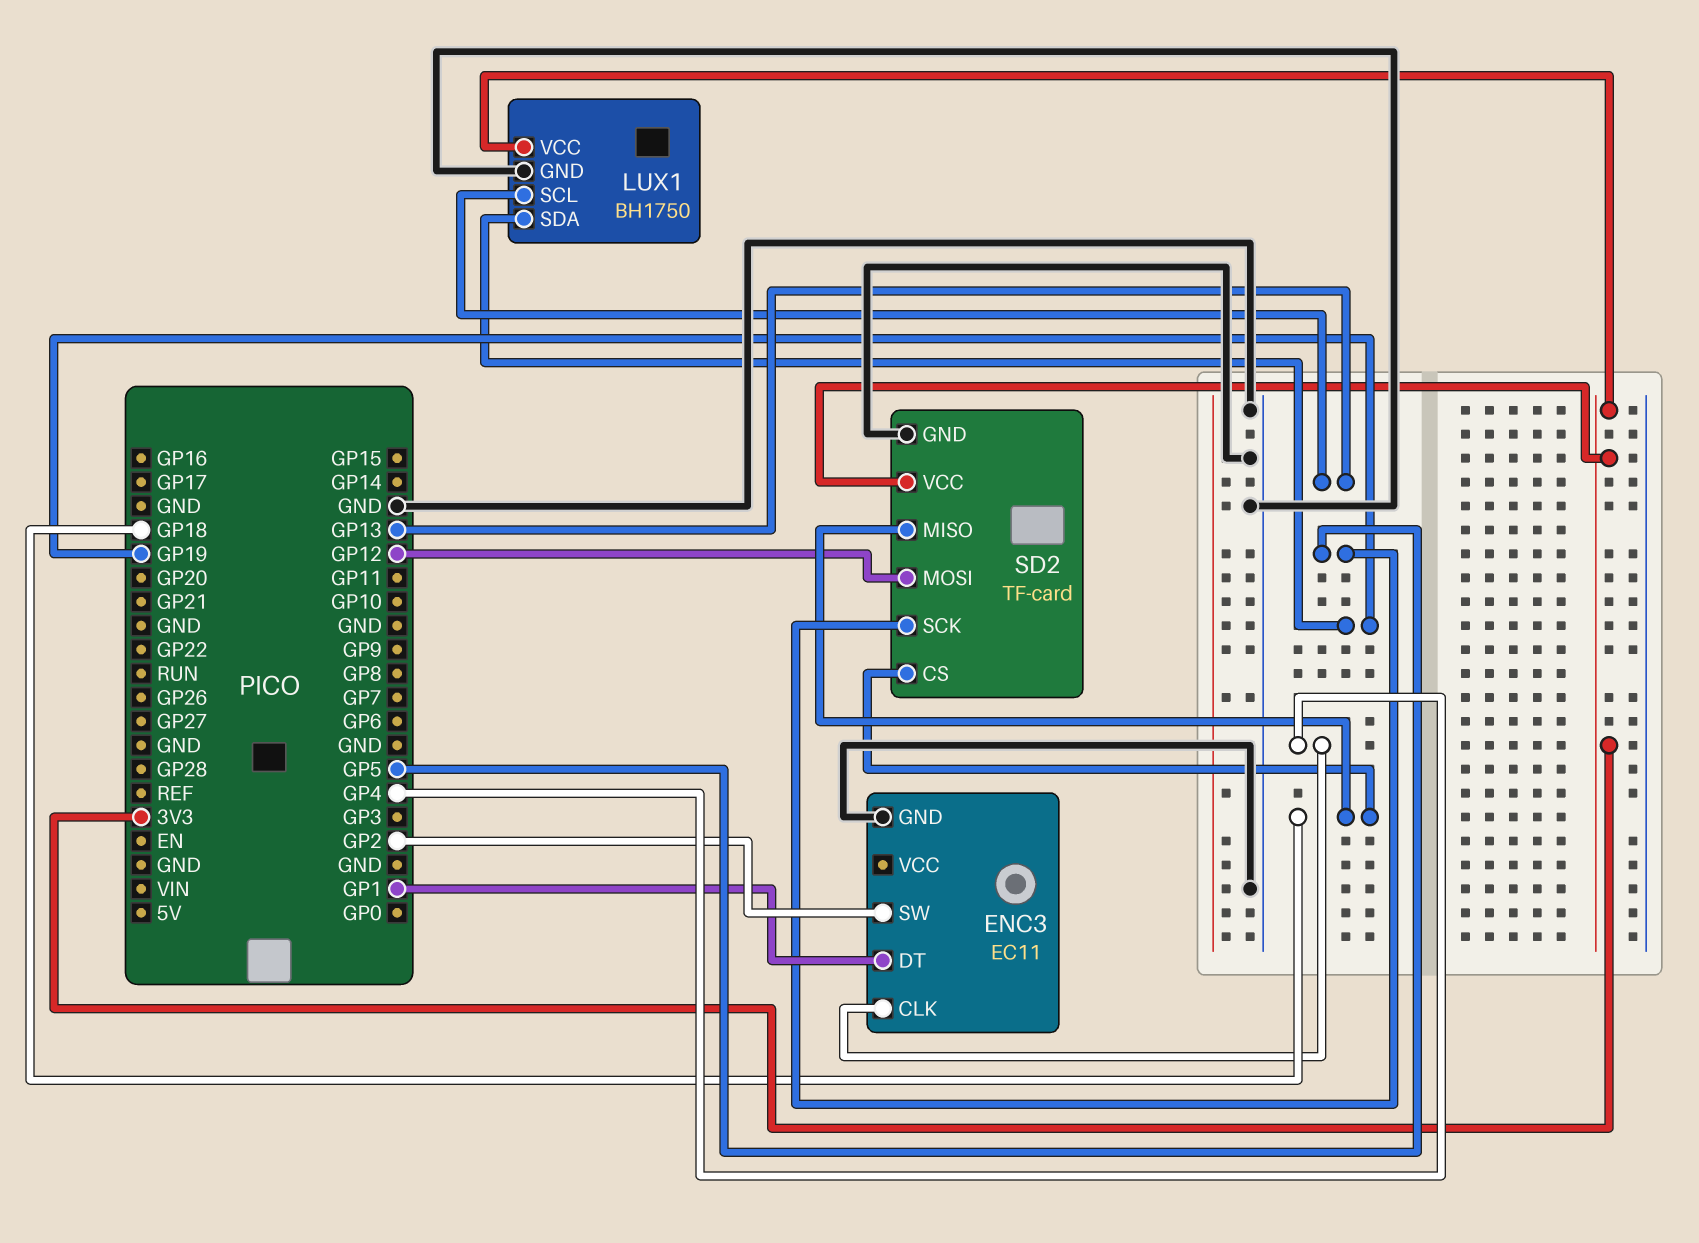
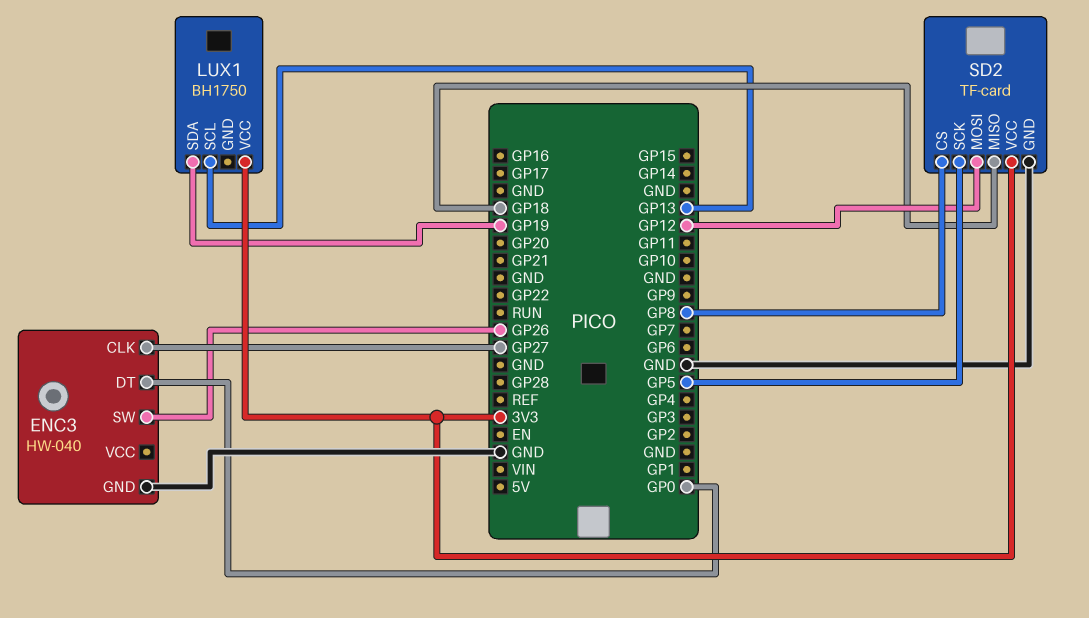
ENC3: EC11 -> HW-040
ENC3 pin CLK: GP4 -> GP27
ENC3 pin DT: GP1 -> GP0
ENC3 pin SW: GP2 -> GP26
LUX1 pin GND: GND -> none
SD2 pin CS: GP18 -> GP8

